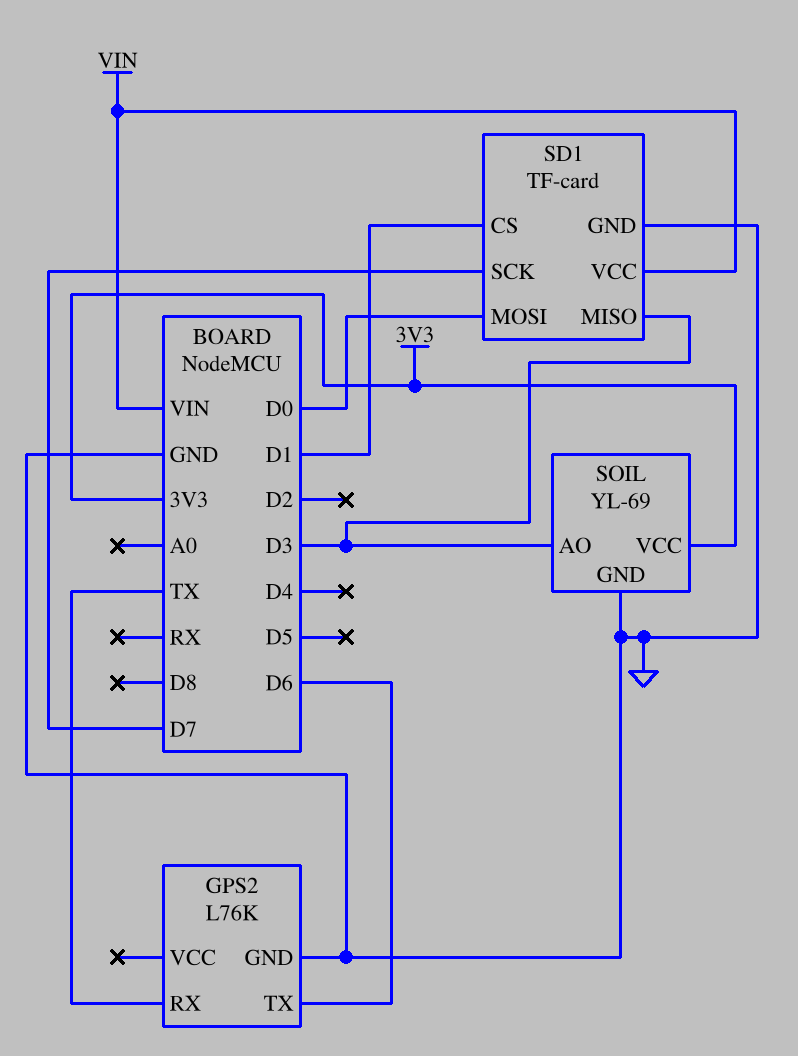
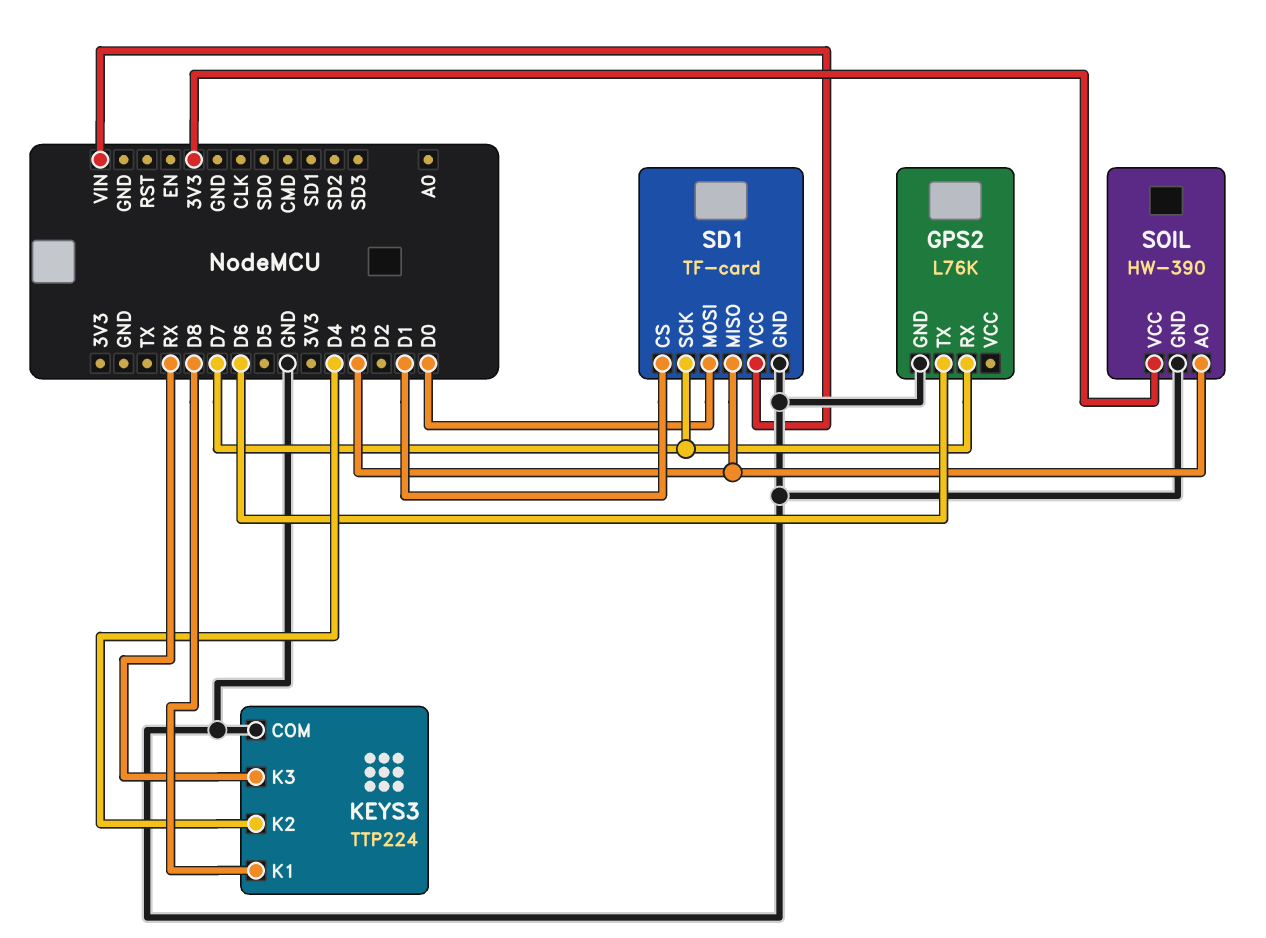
GPS2 pin RX: TX -> D7
KEYS3: none -> TTP224
KEYS3 pin COM: none -> GND
KEYS3 pin K1: none -> D8
KEYS3 pin K2: none -> D4
KEYS3 pin K3: none -> RX
SOIL: YL-69 -> HW-390

